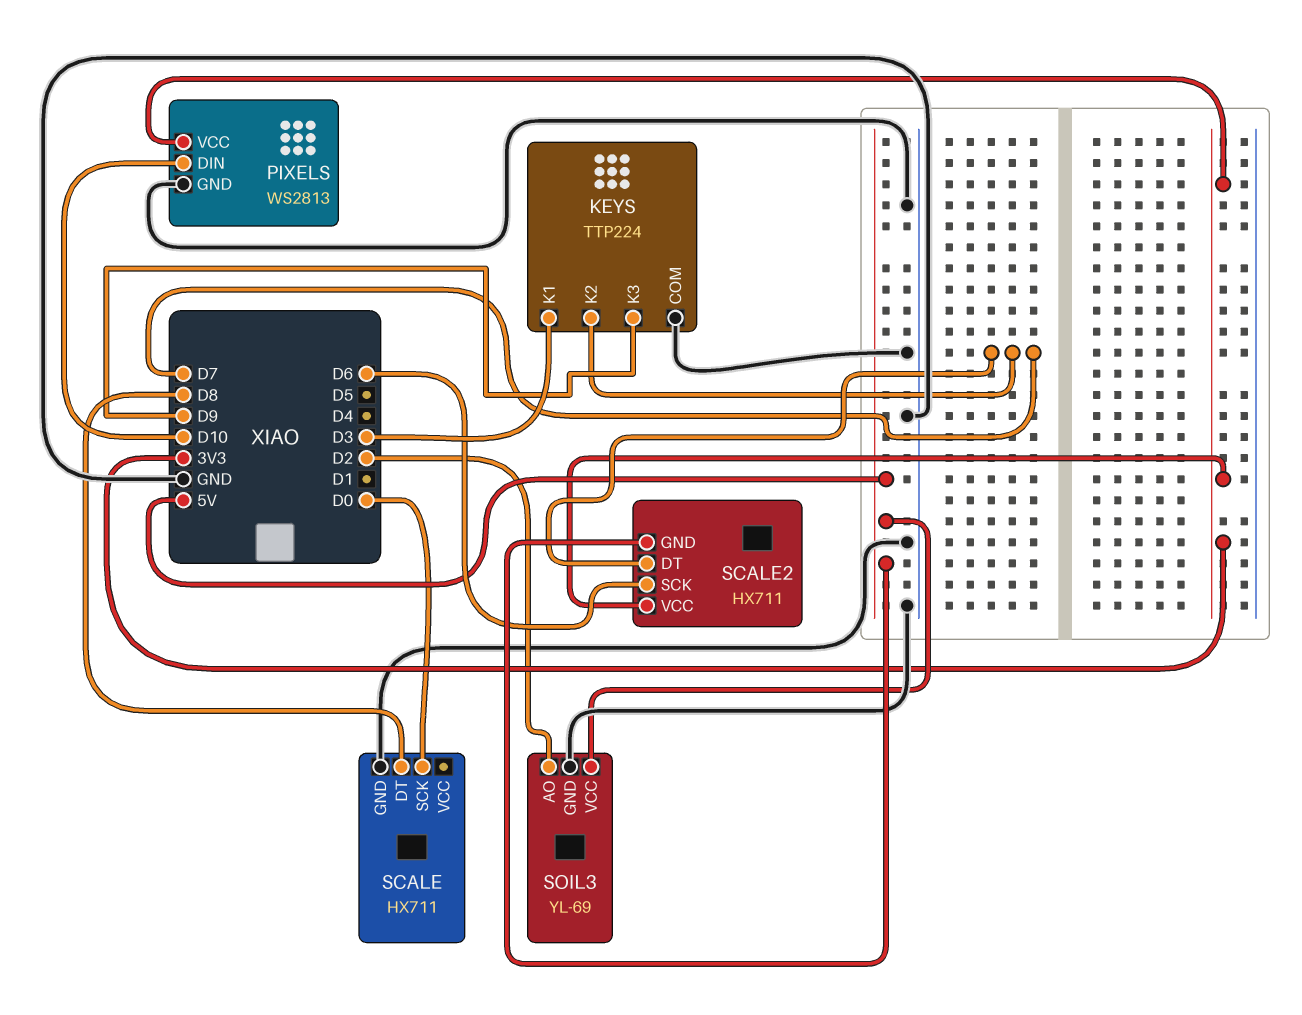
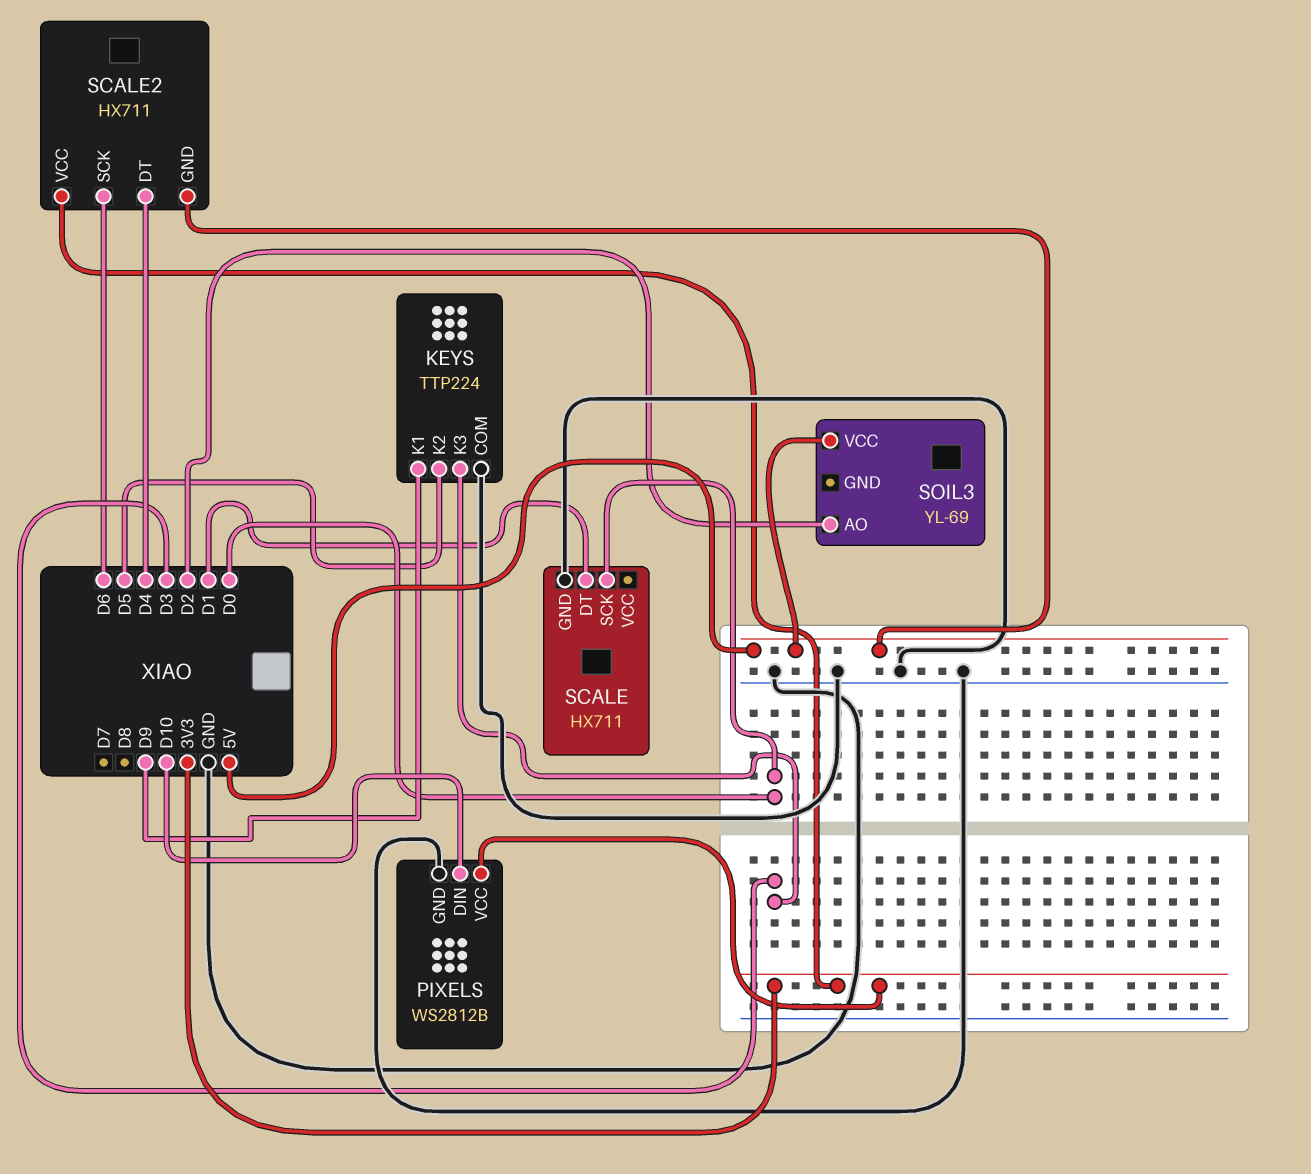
KEYS pin K1: D3 -> D9
KEYS pin K2: D7 -> D5
KEYS pin K3: D9 -> D3
PIXELS: WS2813 -> WS2812B
SCALE pin DT: D8 -> D1
SCALE2 pin DT: D7 -> D4
SOIL3 pin GND: GND -> none

